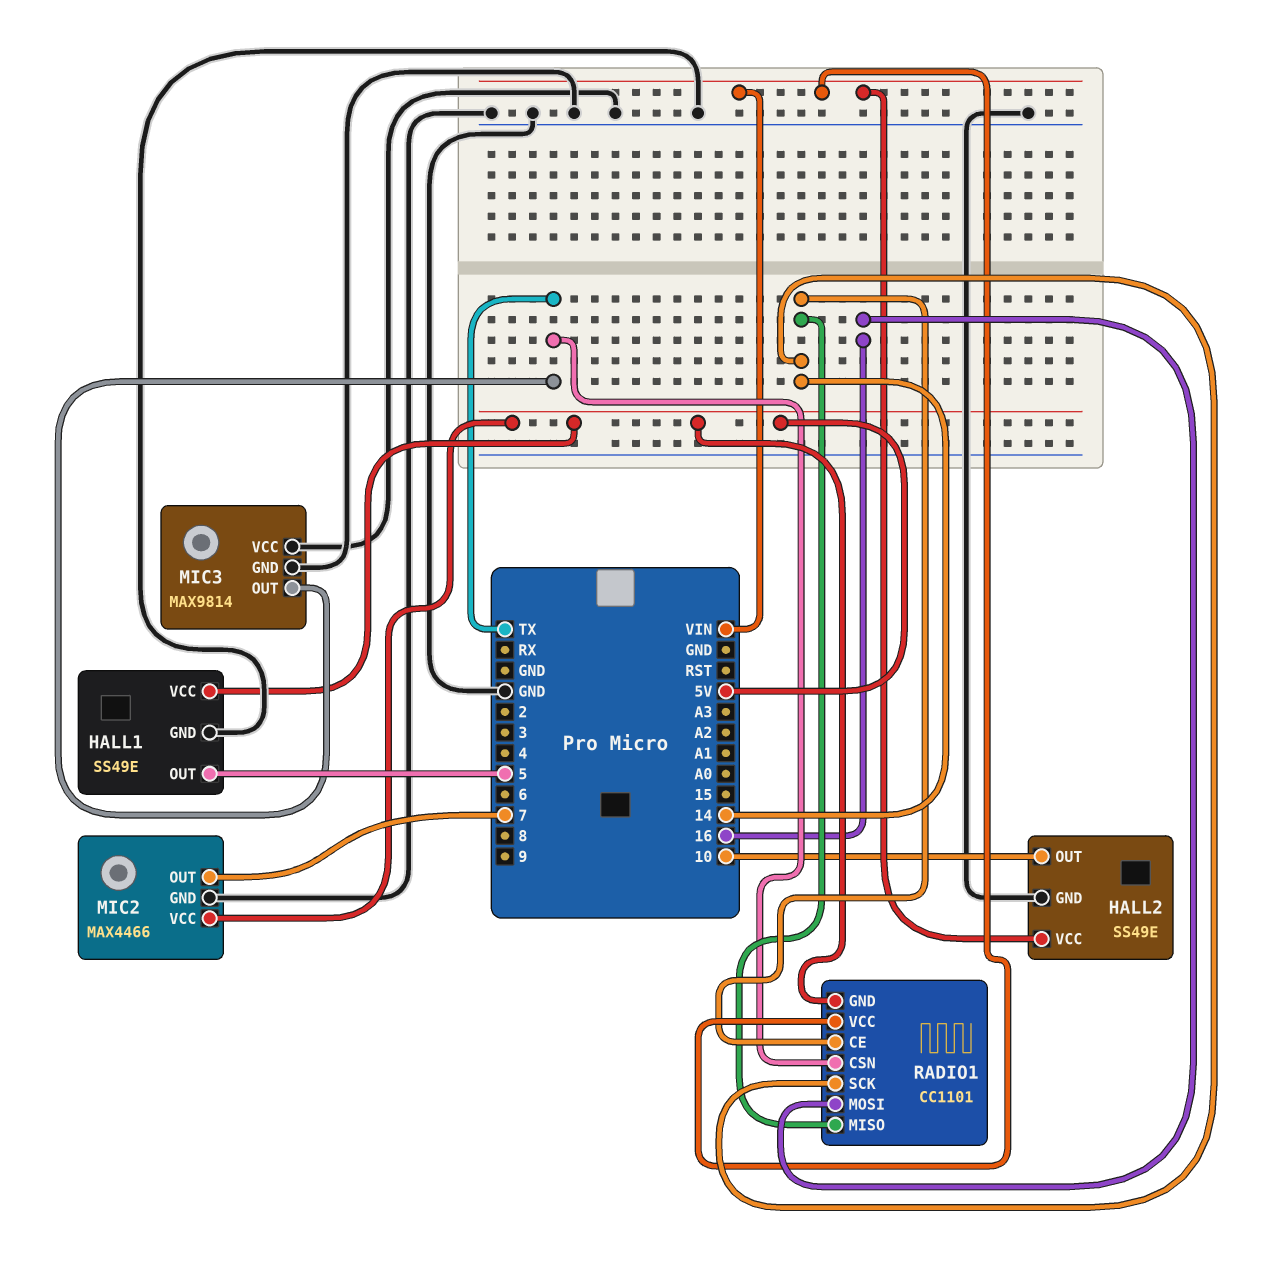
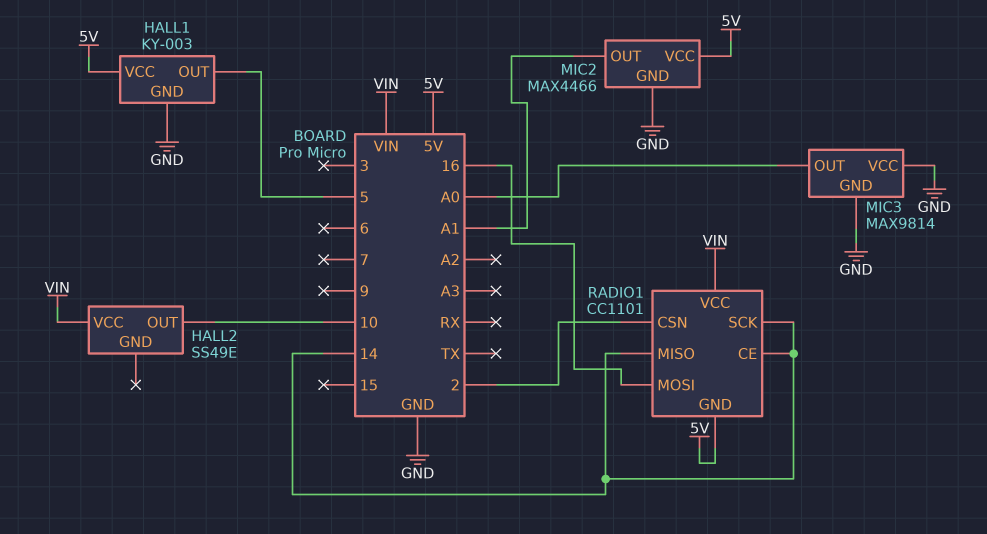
HALL1: SS49E -> KY-003
HALL2 pin GND: GND -> none
MIC2 pin OUT: 7 -> A1
MIC3 pin OUT: TX -> A0
RADIO1 pin CSN: TX -> 2

